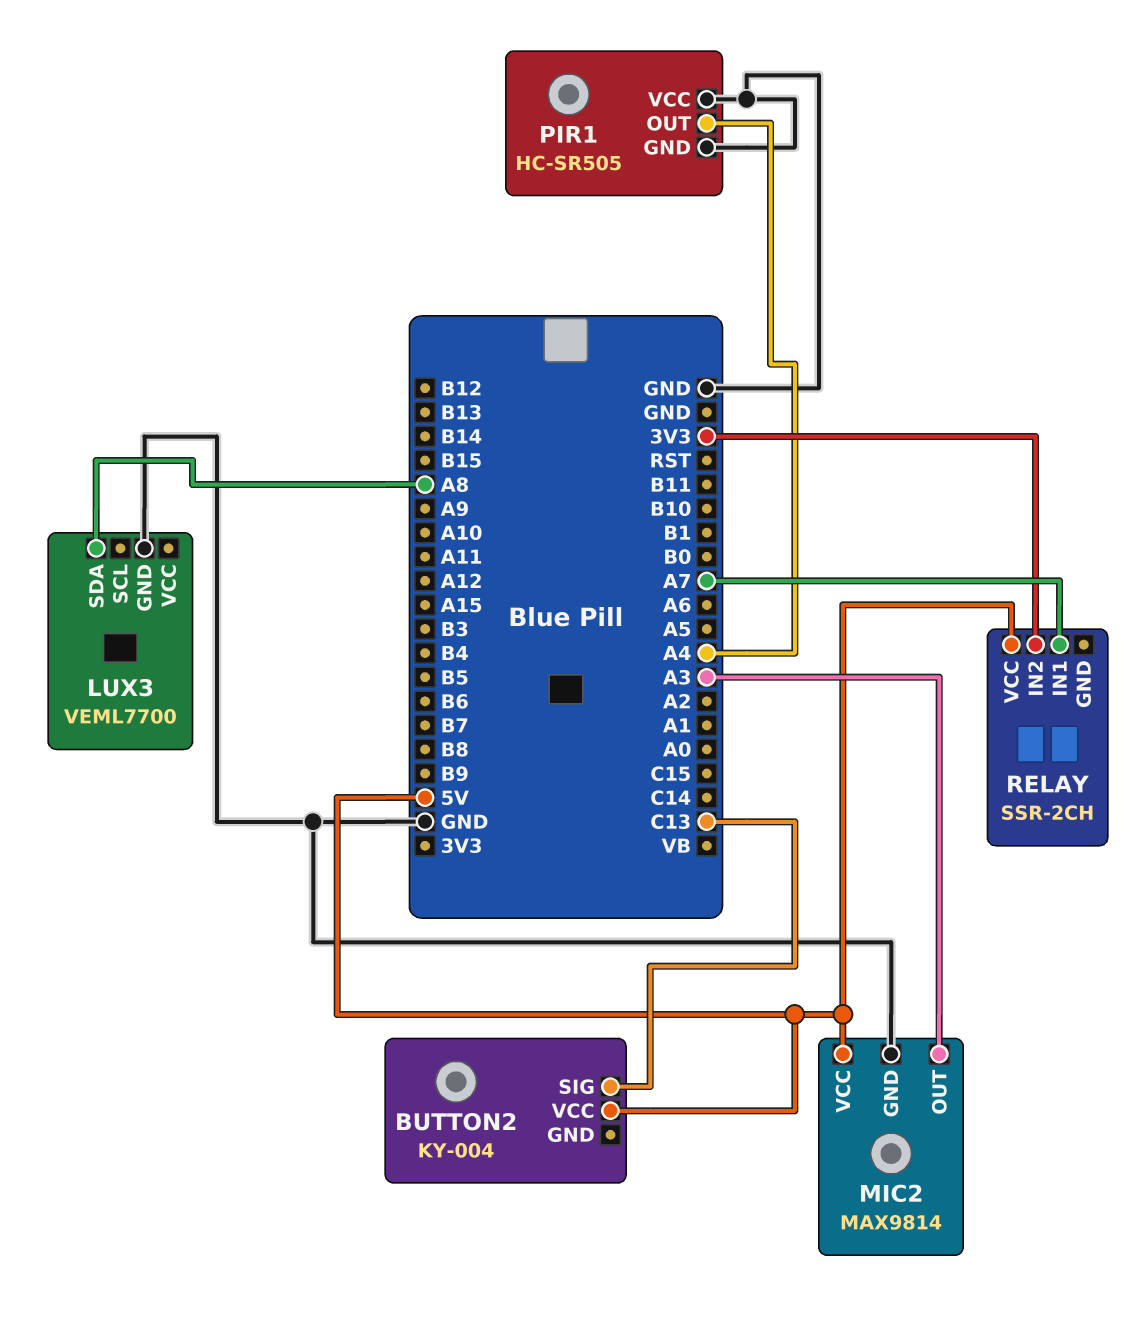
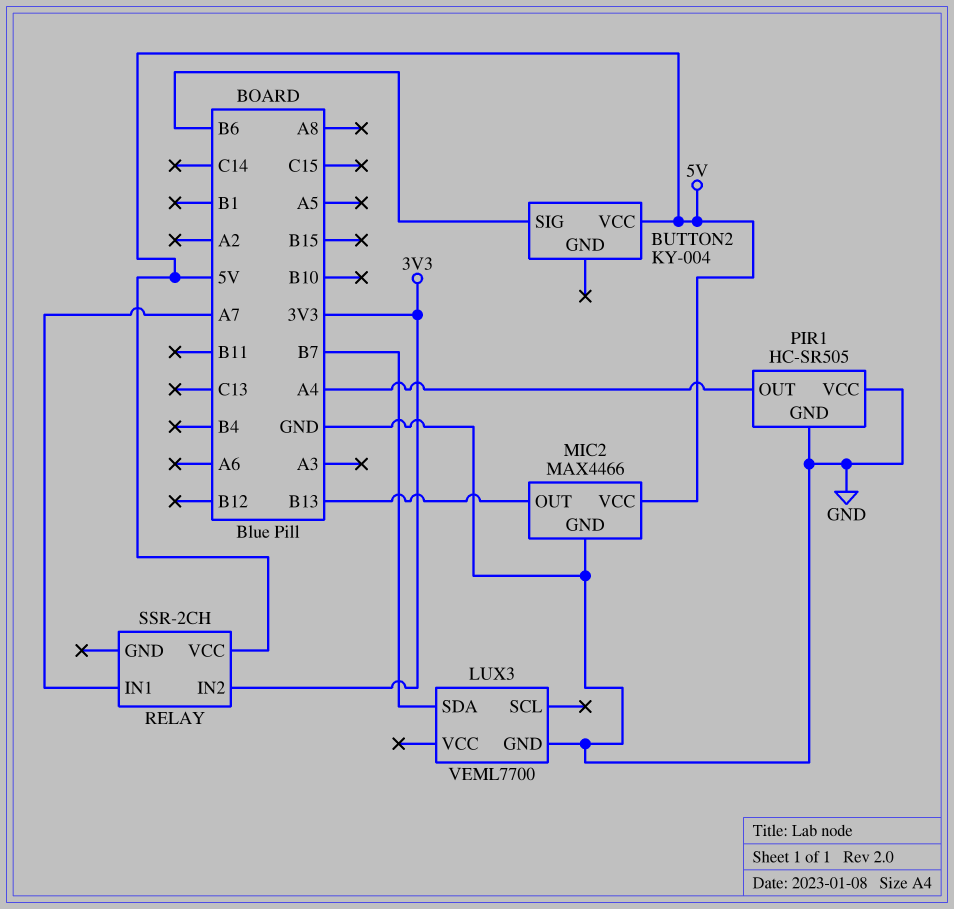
BUTTON2 pin SIG: C13 -> B6
LUX3 pin SDA: A8 -> B7
MIC2: MAX9814 -> MAX4466
MIC2 pin OUT: A3 -> B13

